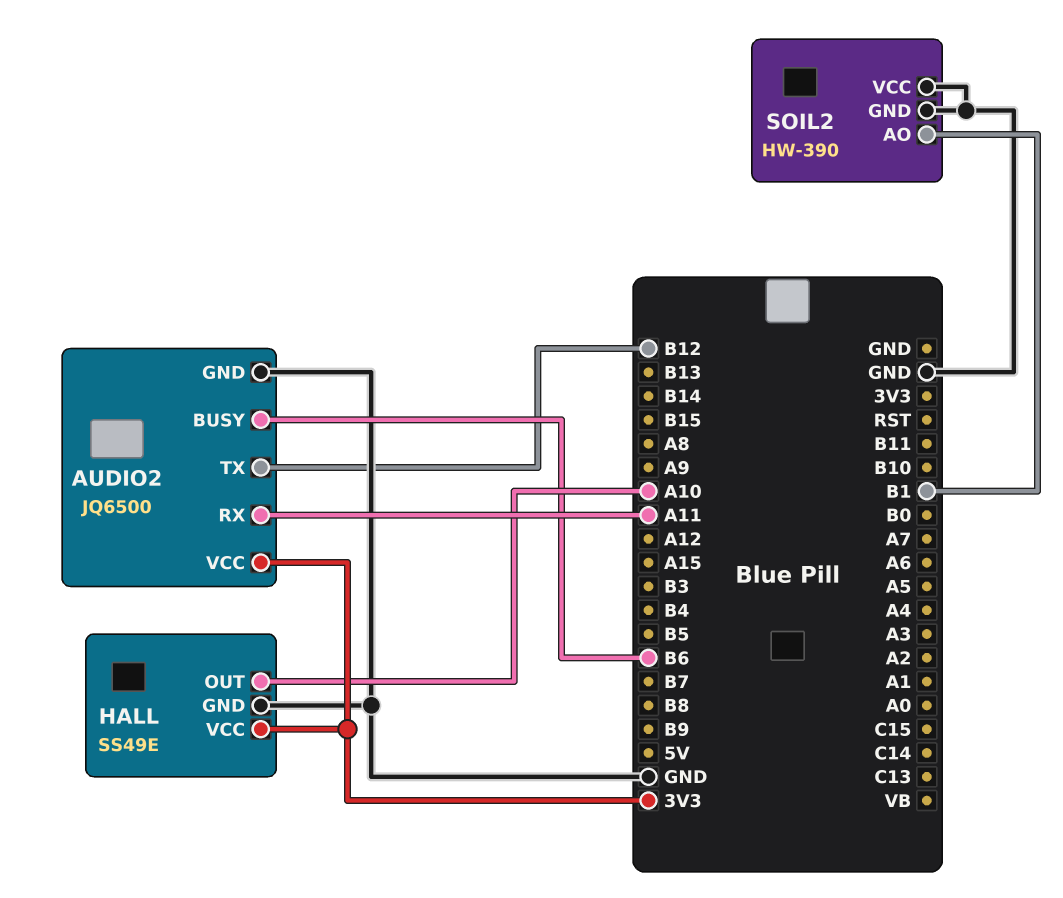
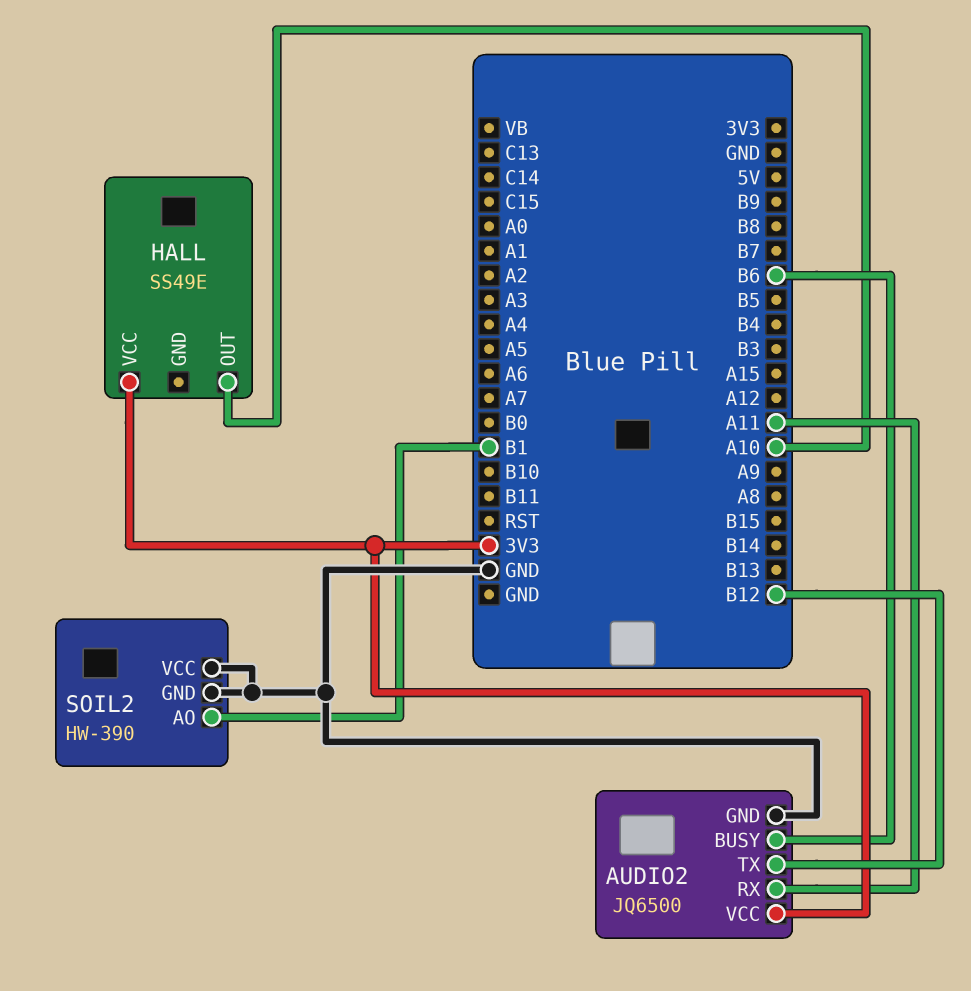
HALL pin GND: GND -> none

